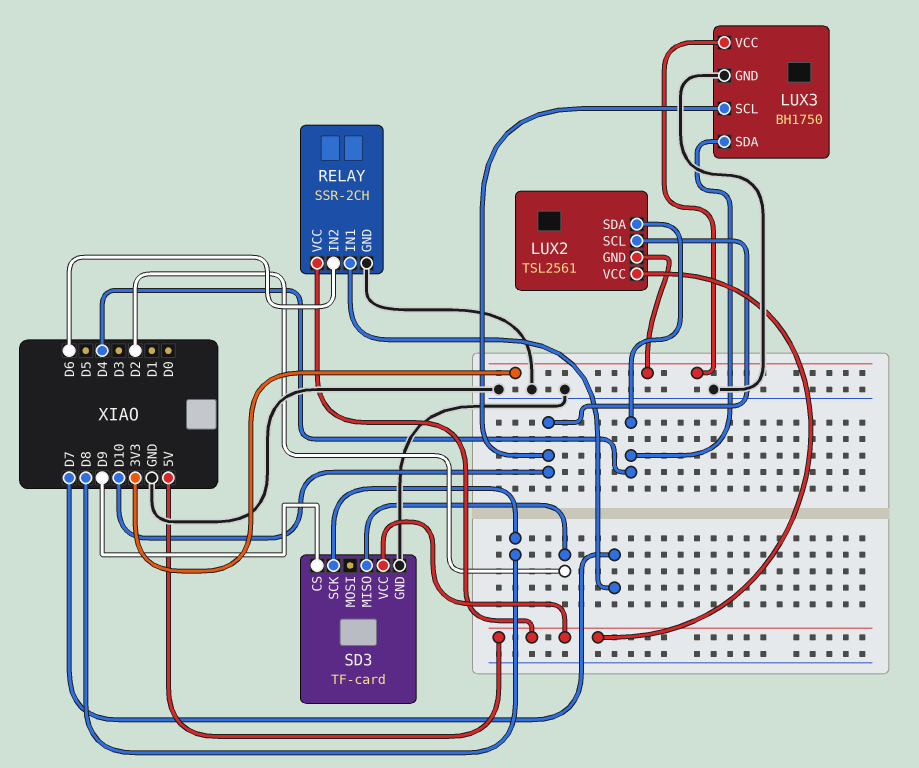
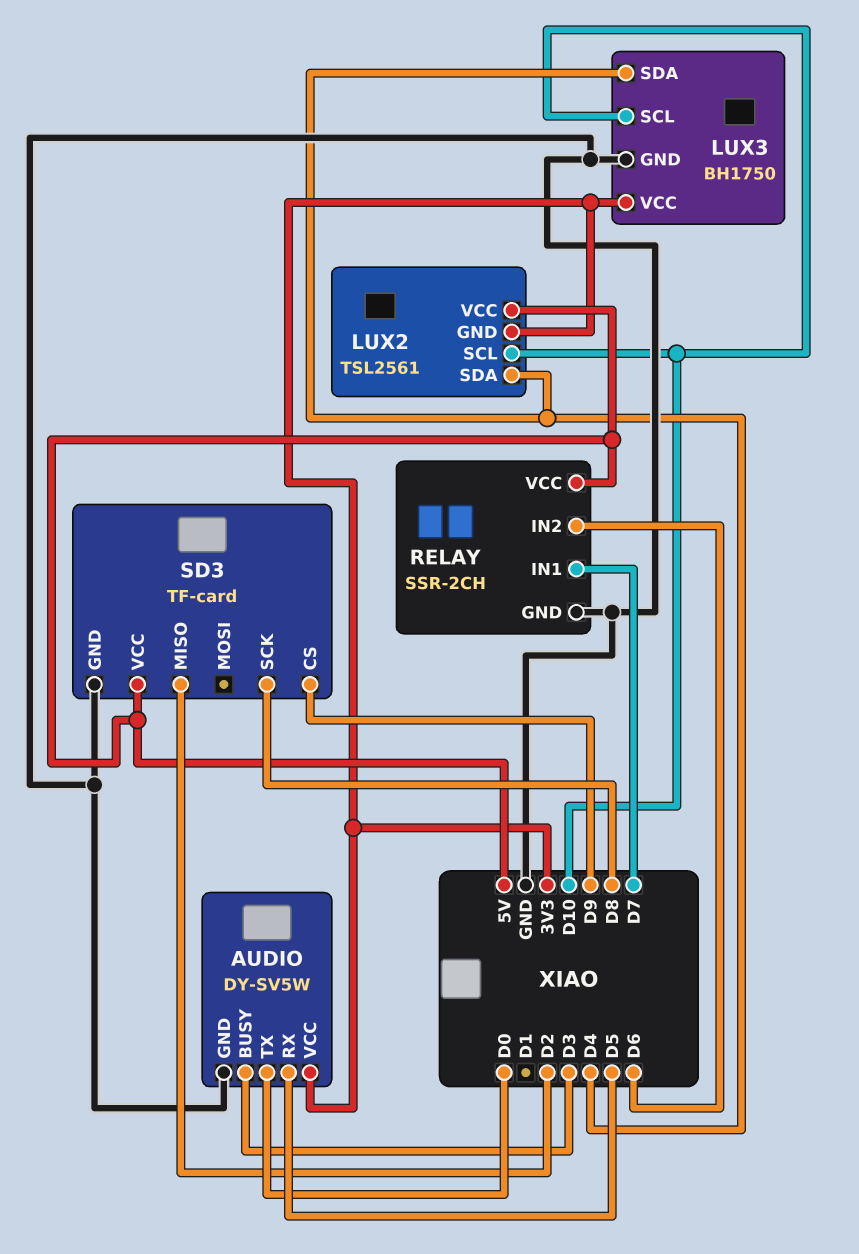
AUDIO: none -> DY-SV5W
AUDIO pin BUSY: none -> D3
AUDIO pin GND: none -> GND
AUDIO pin RX: none -> D5
AUDIO pin TX: none -> D0
AUDIO pin VCC: none -> 3V3

